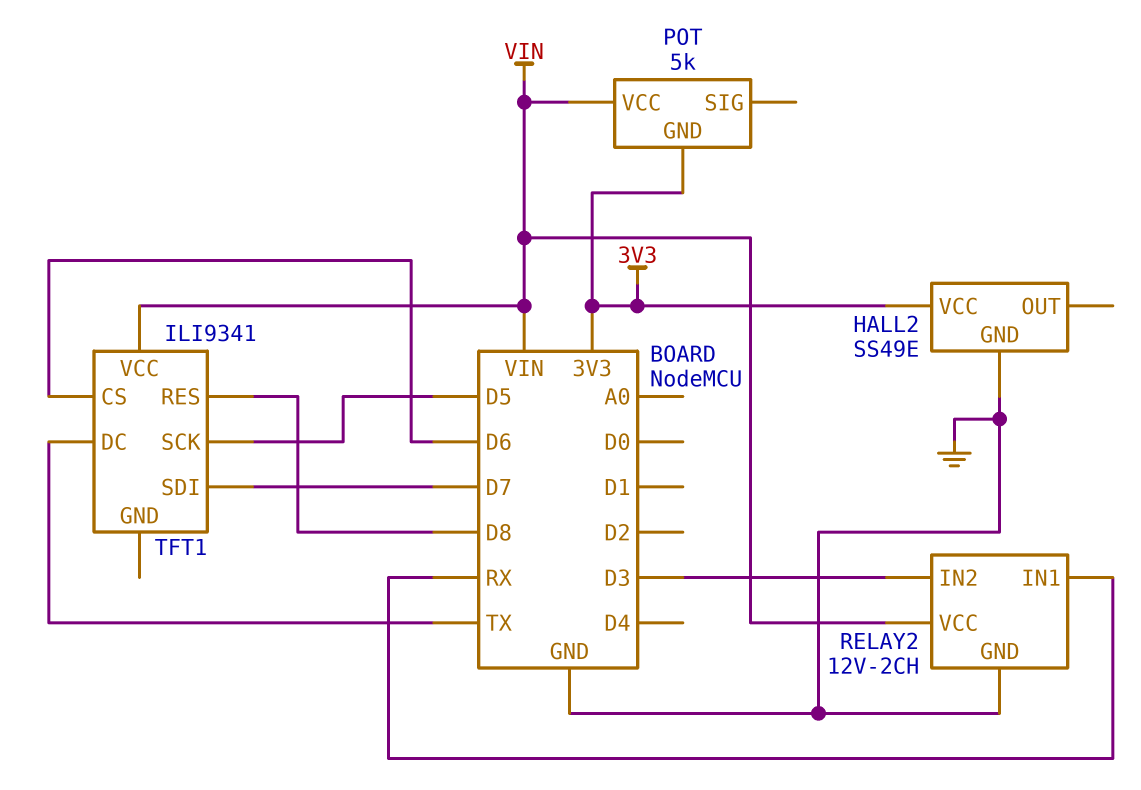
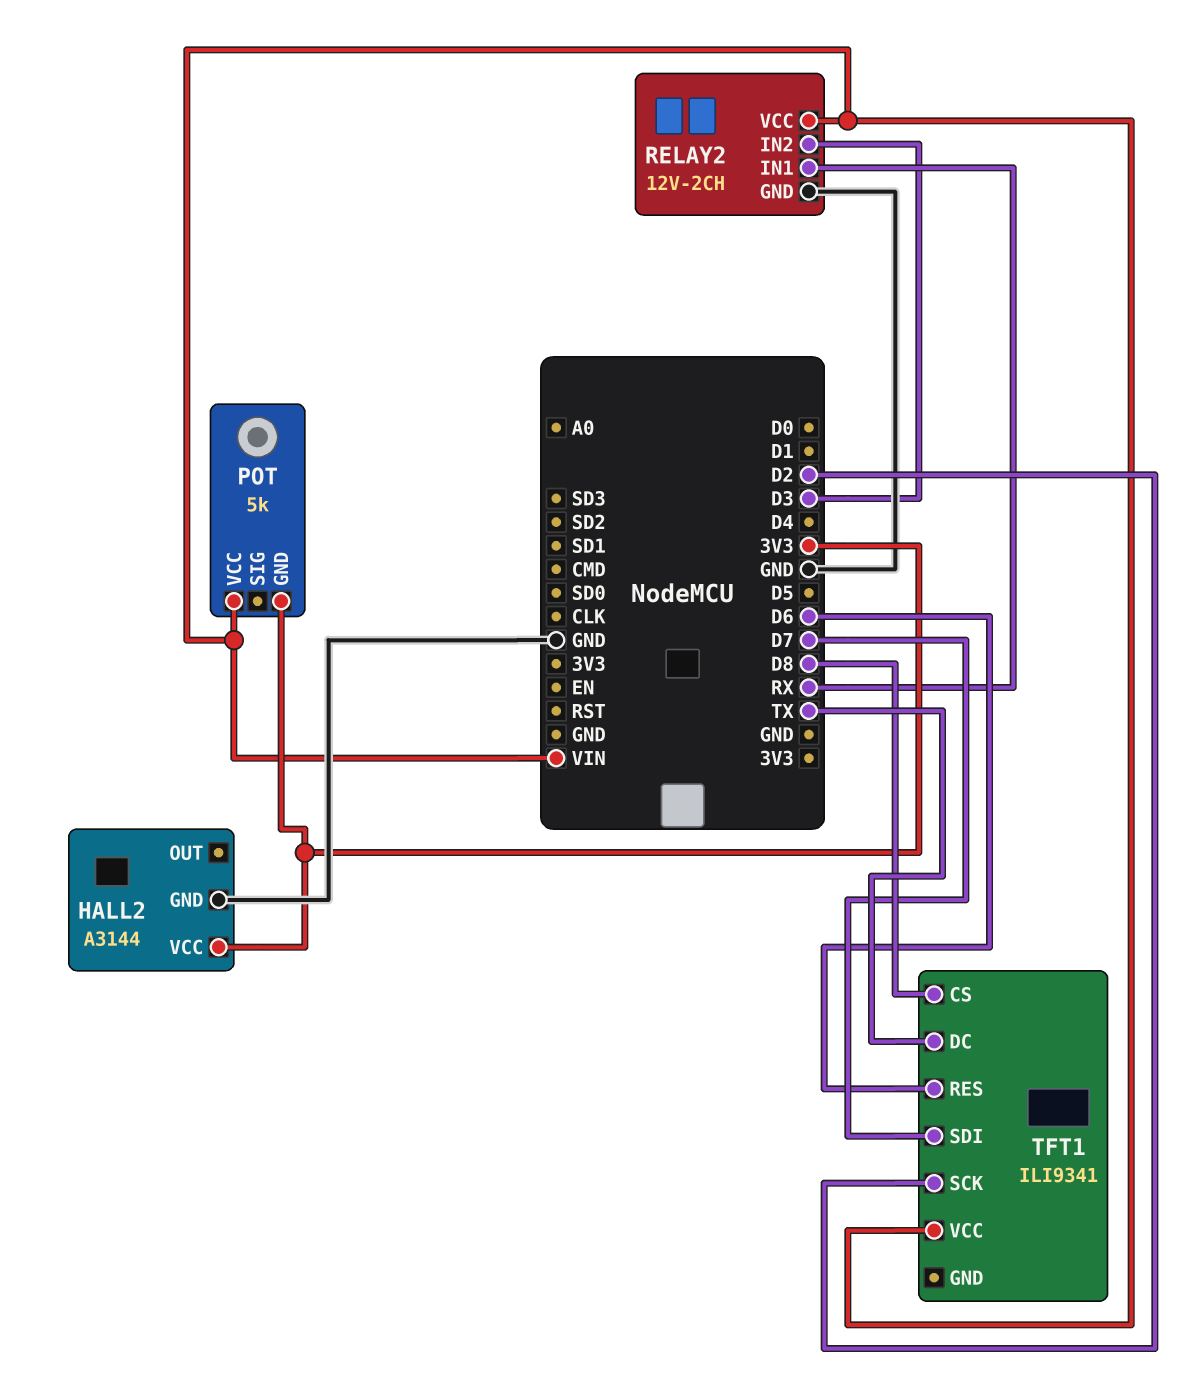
HALL2: SS49E -> A3144
TFT1 pin CS: D6 -> D8
TFT1 pin RES: D8 -> D6
TFT1 pin SCK: D5 -> D2

